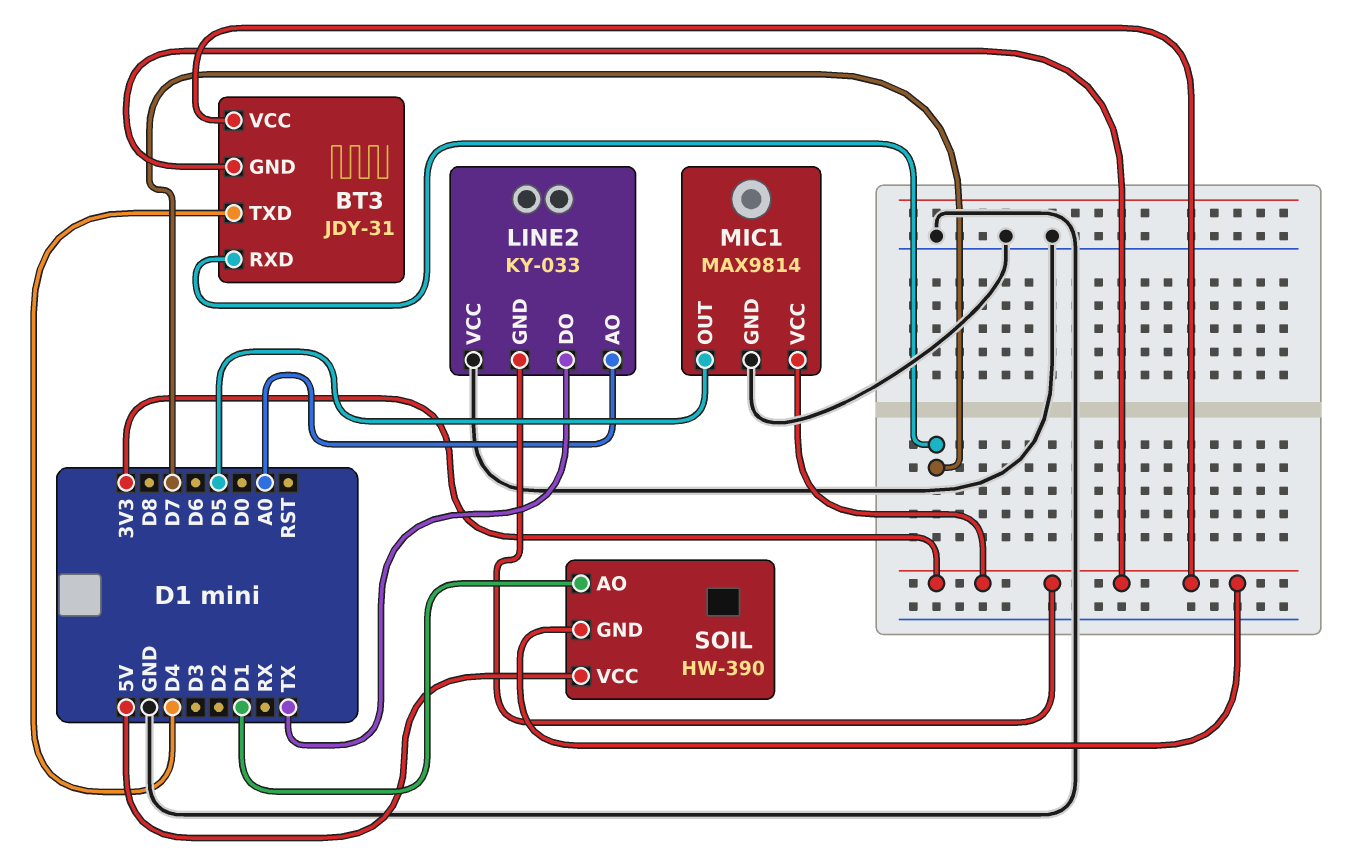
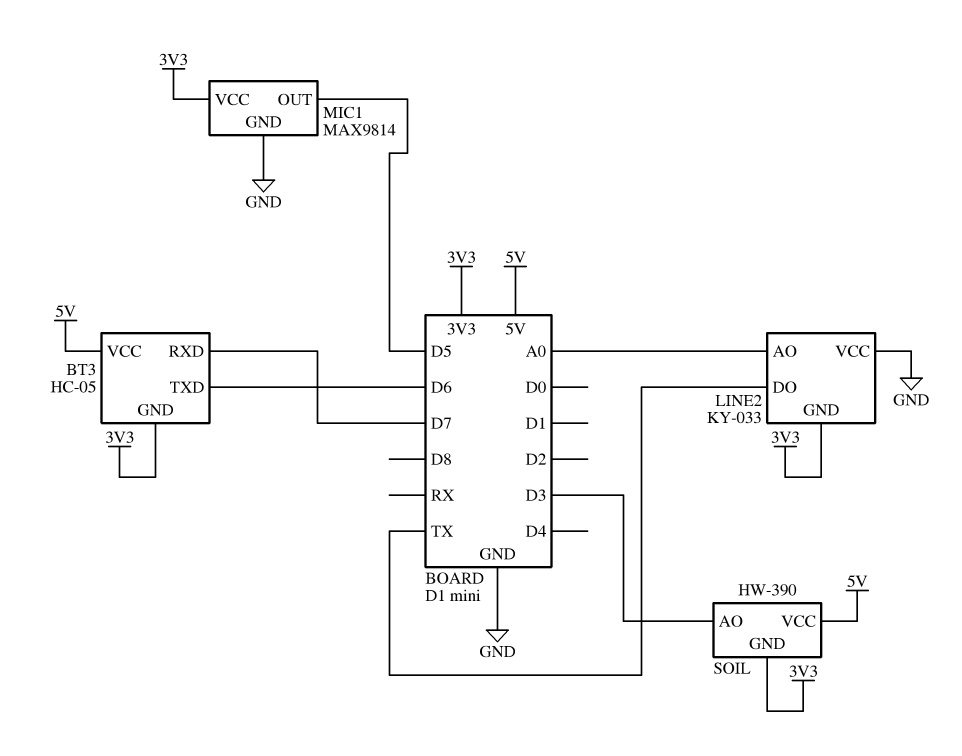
BT3: JDY-31 -> HC-05
BT3 pin TXD: D4 -> D6
BT3 pin VCC: 3V3 -> 5V
SOIL pin AO: D1 -> D3

